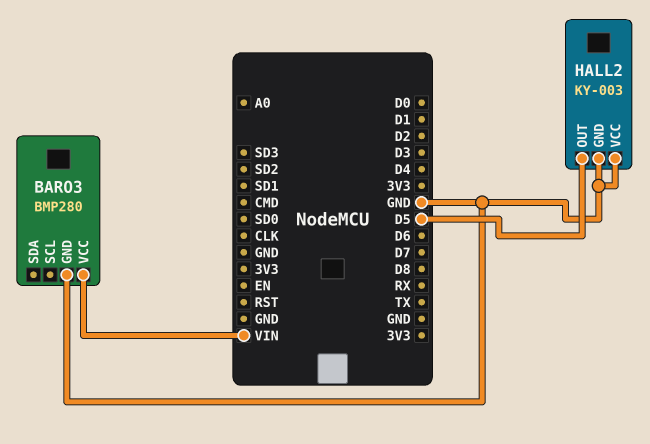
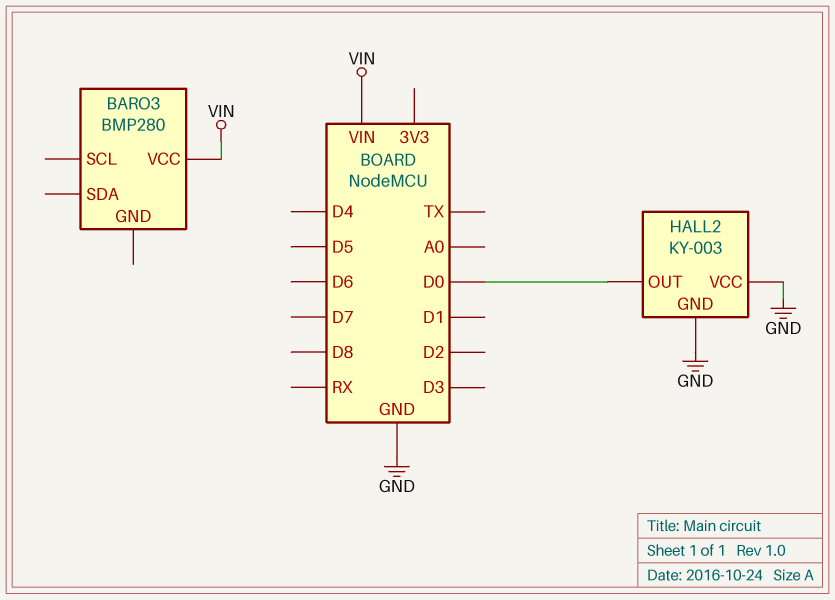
BARO3 pin GND: GND -> none
HALL2 pin OUT: D5 -> D0

